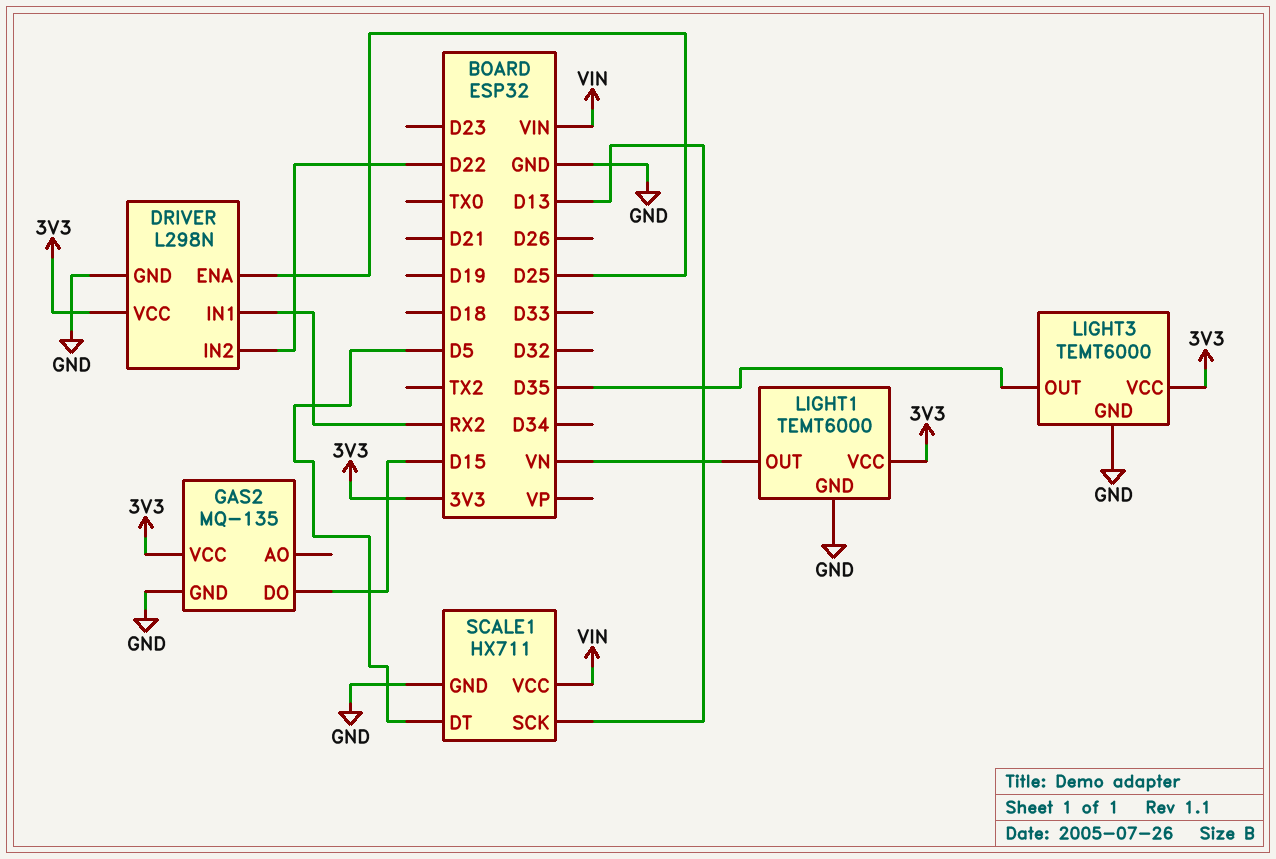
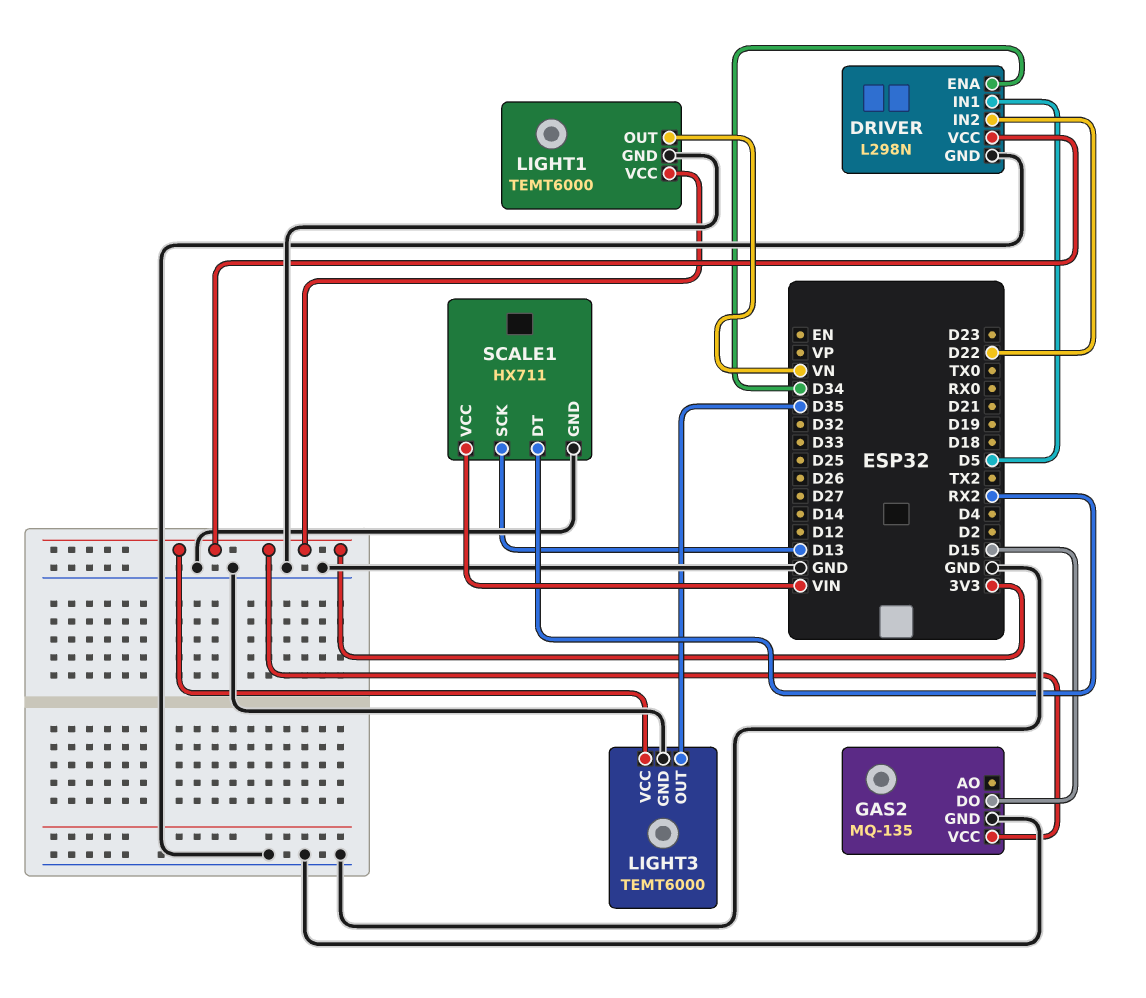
DRIVER pin ENA: D25 -> D34
DRIVER pin IN1: RX2 -> D5
SCALE1 pin DT: D5 -> RX2

